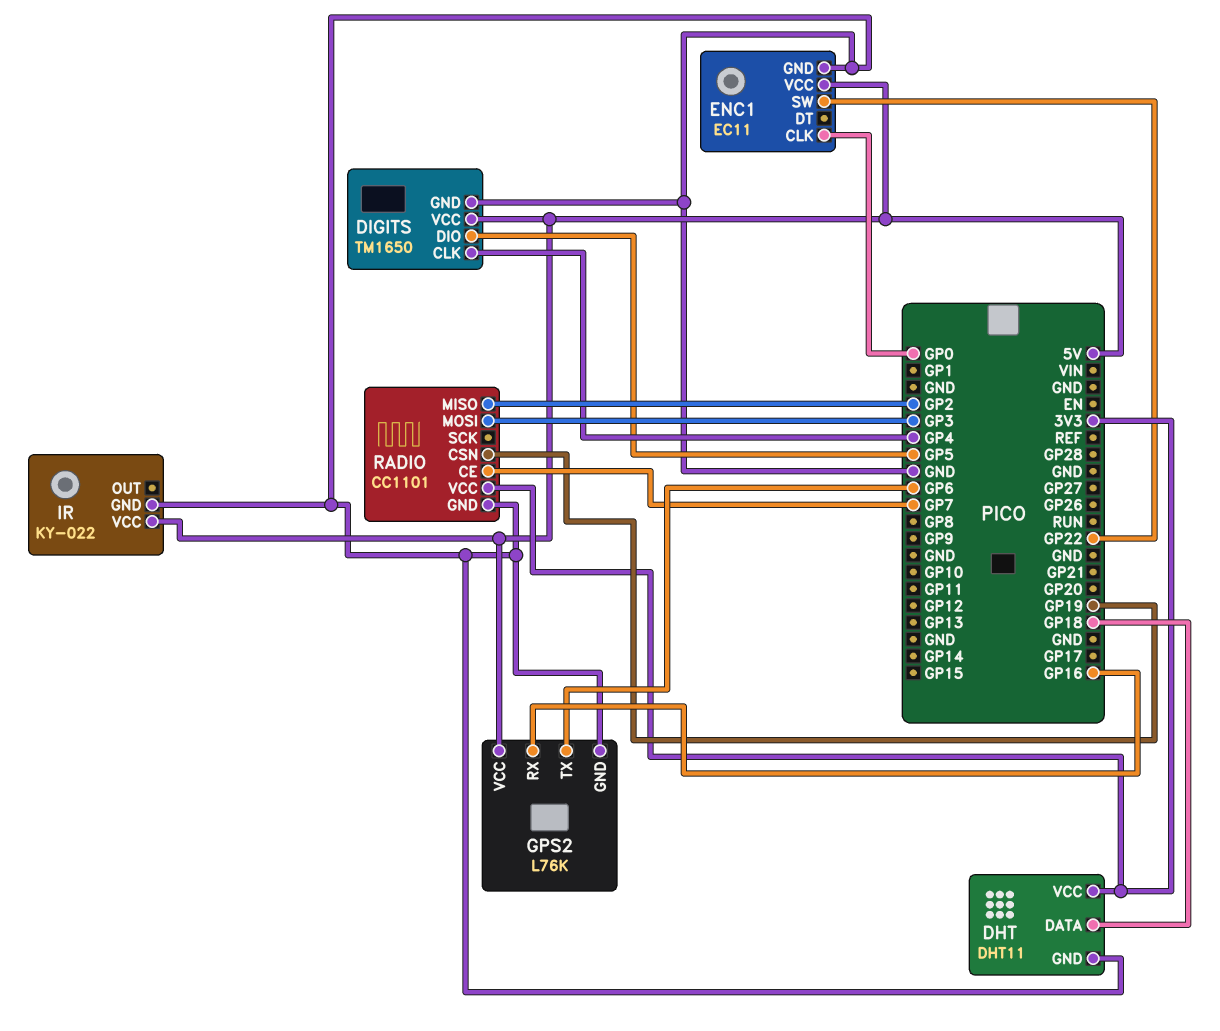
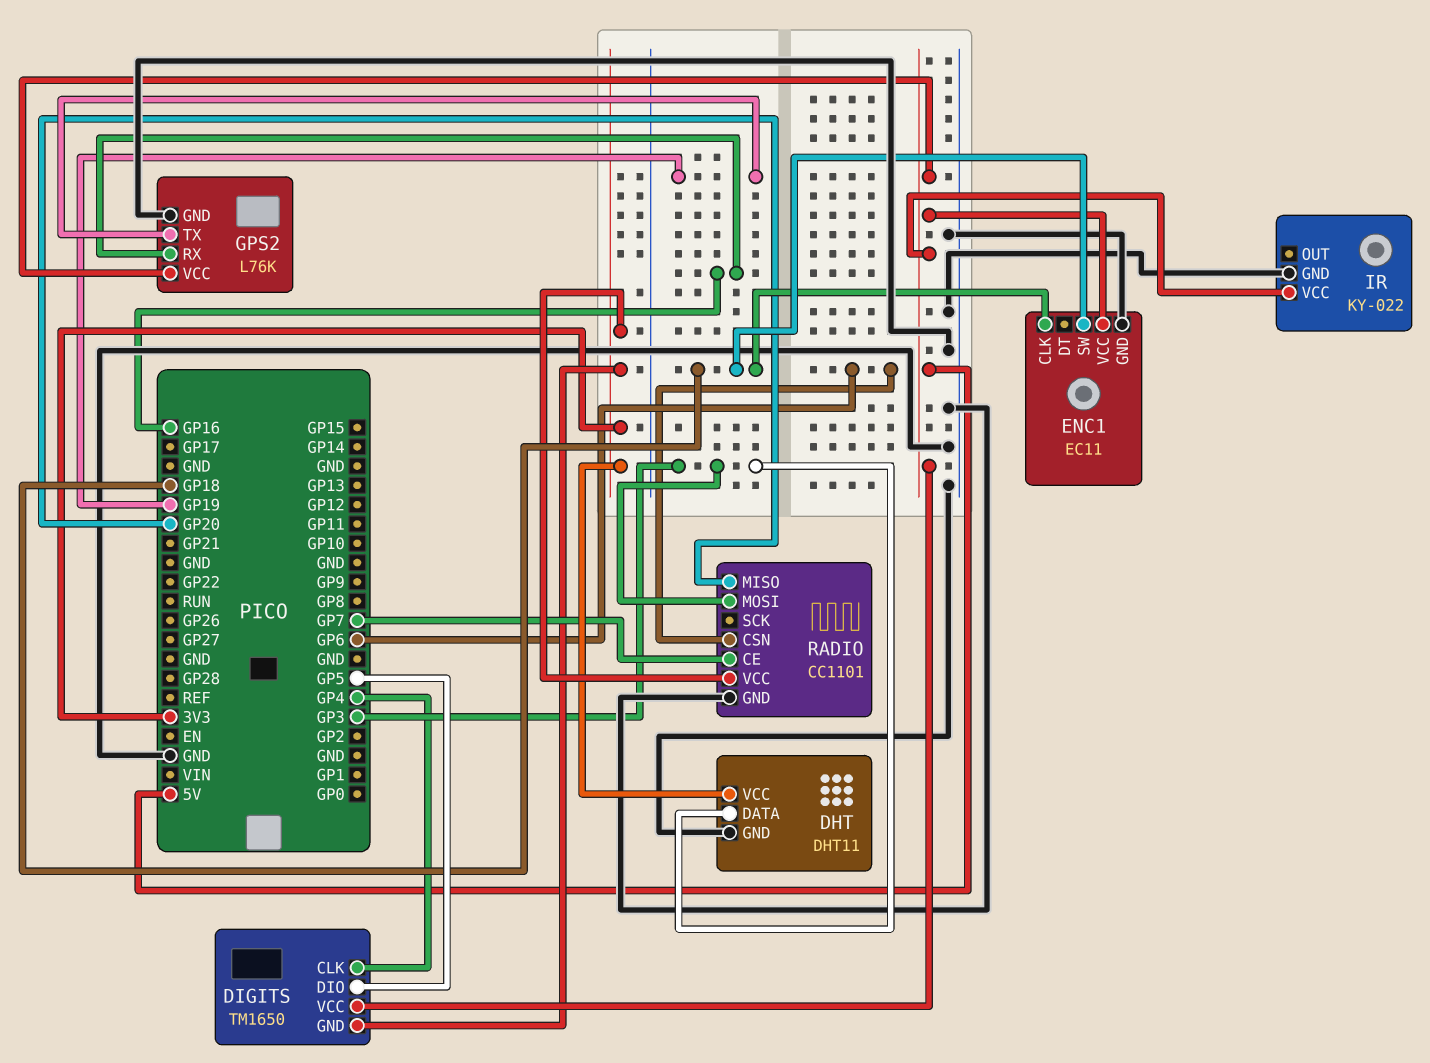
DHT pin DATA: GP18 -> GP3
DIGITS pin GND: GND -> 3V3
ENC1 pin CLK: GP0 -> GP18
ENC1 pin SW: GP22 -> GP18
GPS2 pin TX: GP6 -> GP19
RADIO pin CSN: GP19 -> GP6
RADIO pin MISO: GP2 -> GP20

